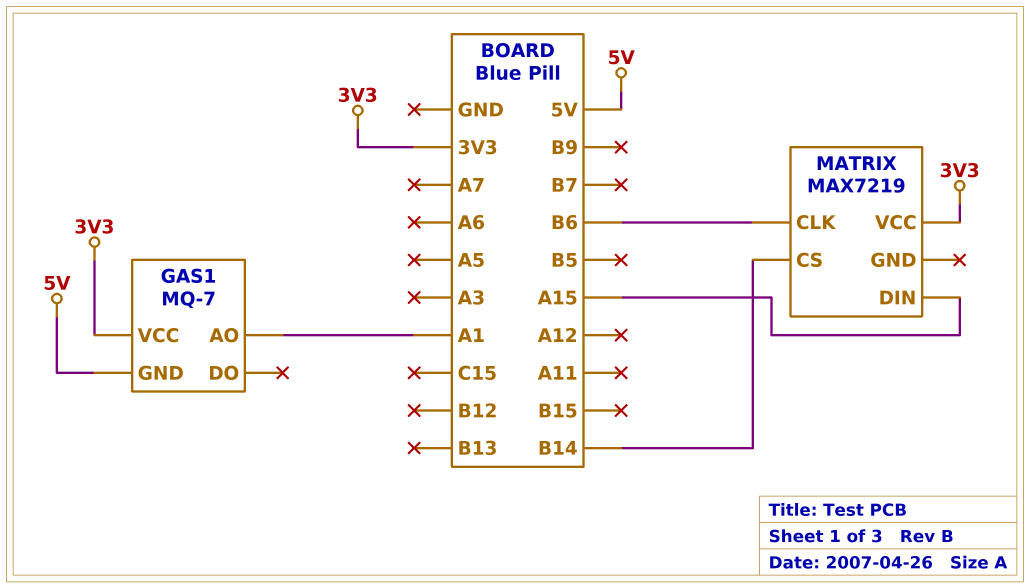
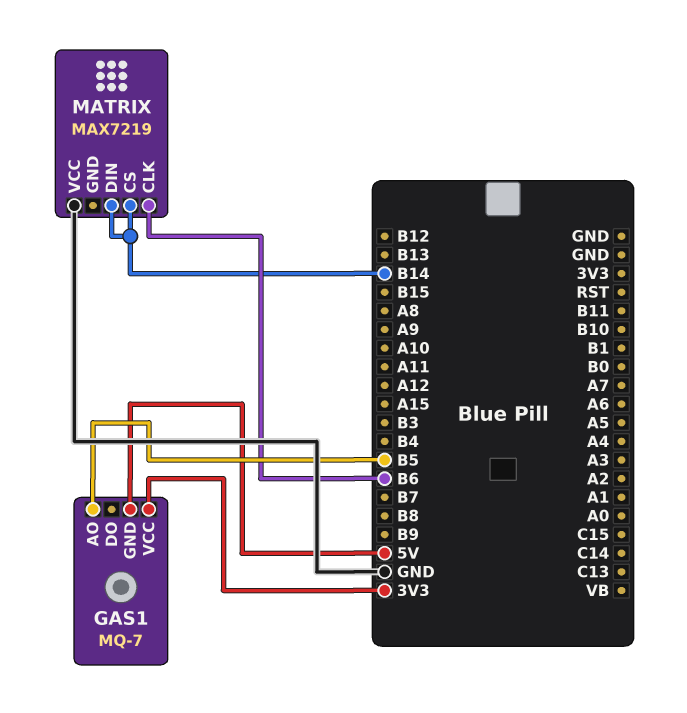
GAS1 pin AO: A1 -> B5
MATRIX pin DIN: A15 -> B14
MATRIX pin VCC: 3V3 -> GND

